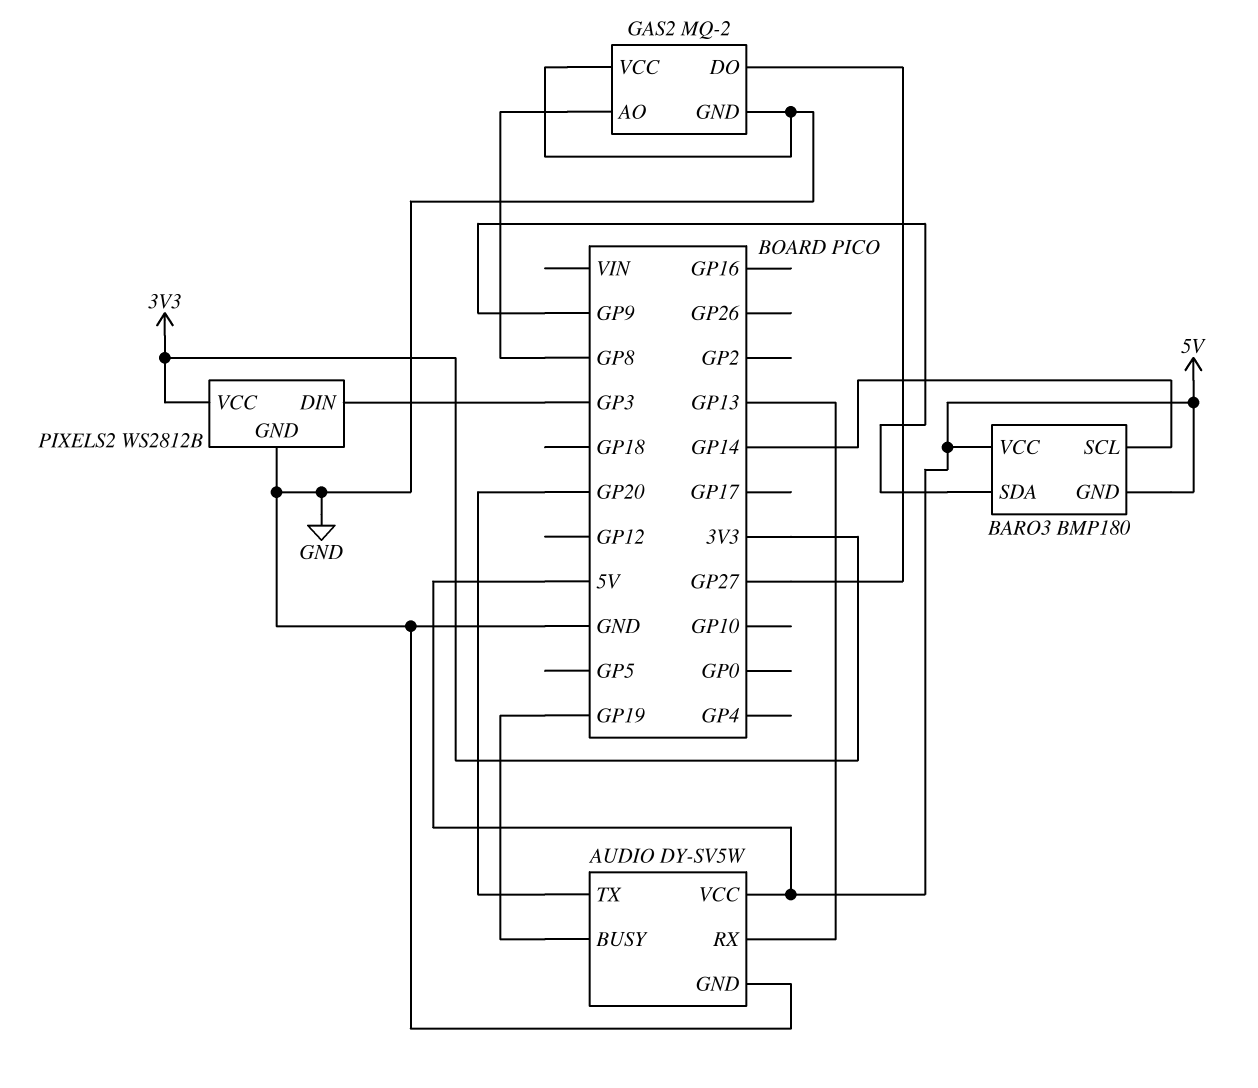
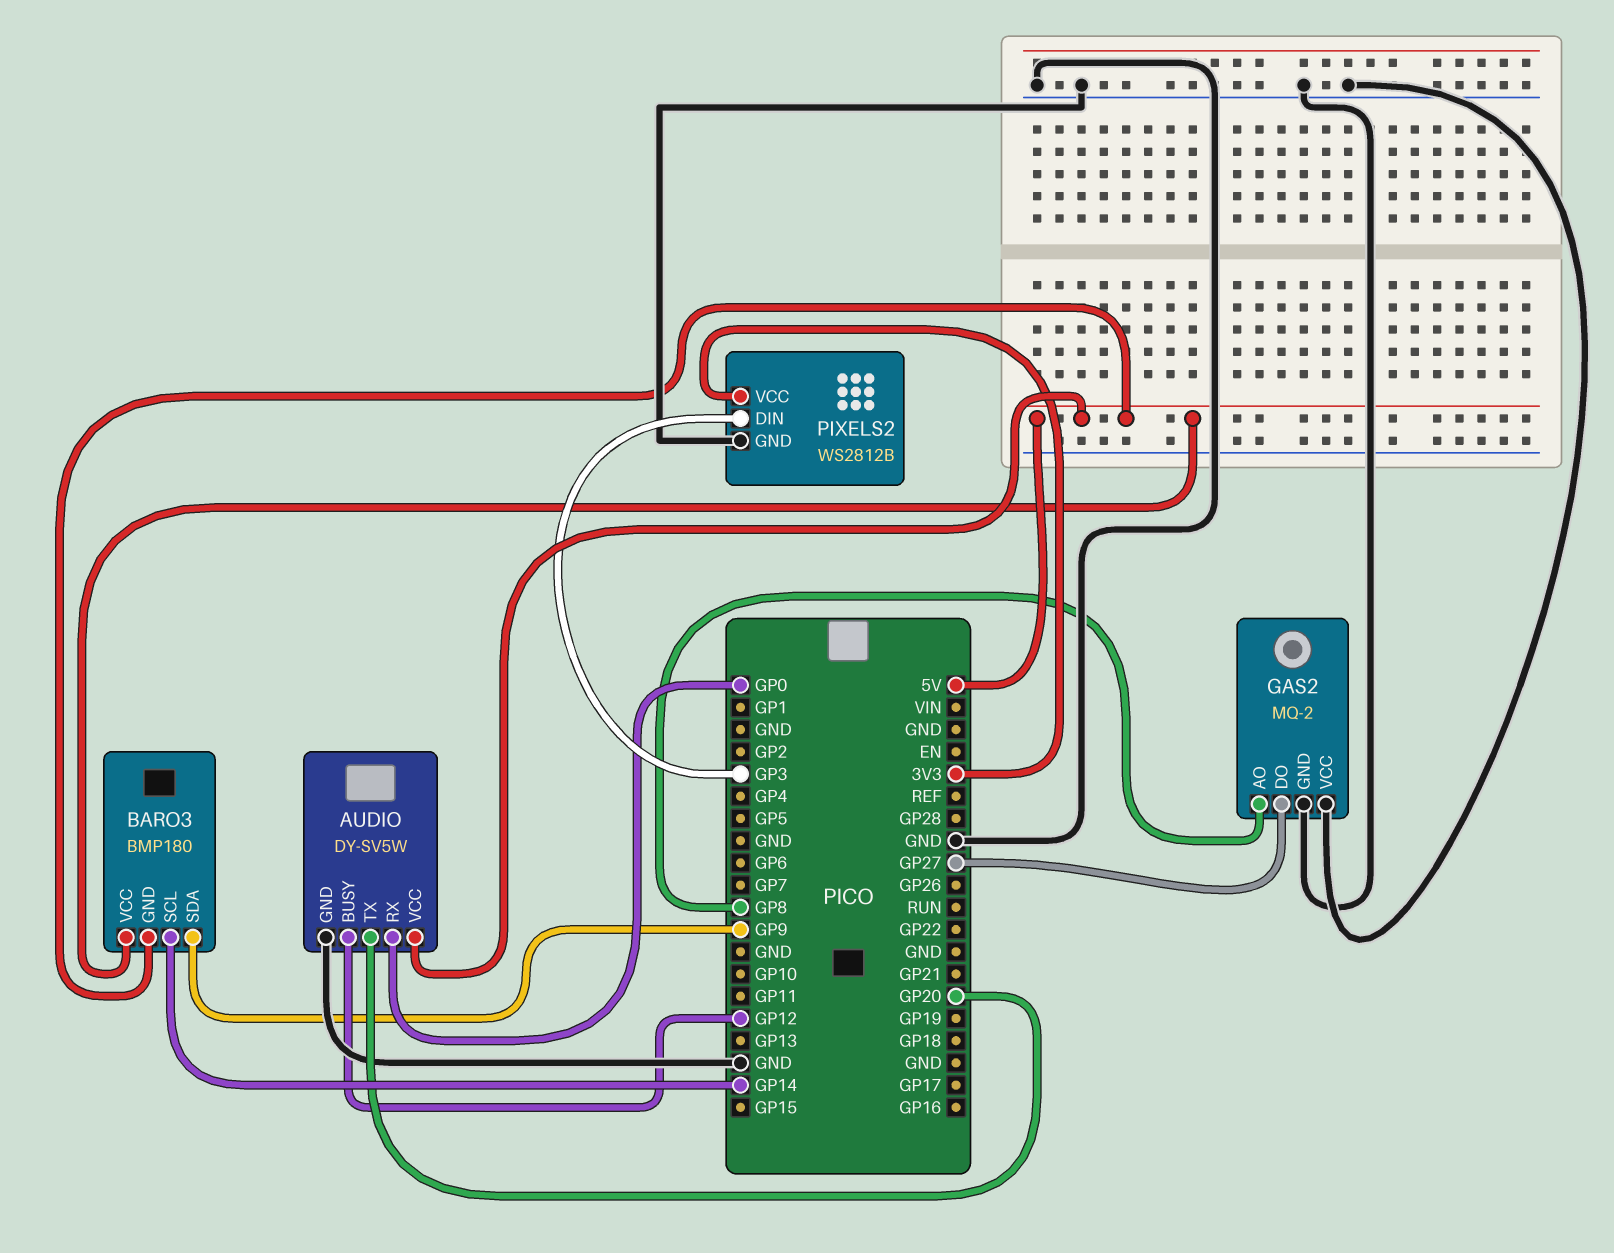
AUDIO pin BUSY: GP19 -> GP12
AUDIO pin RX: GP13 -> GP0

